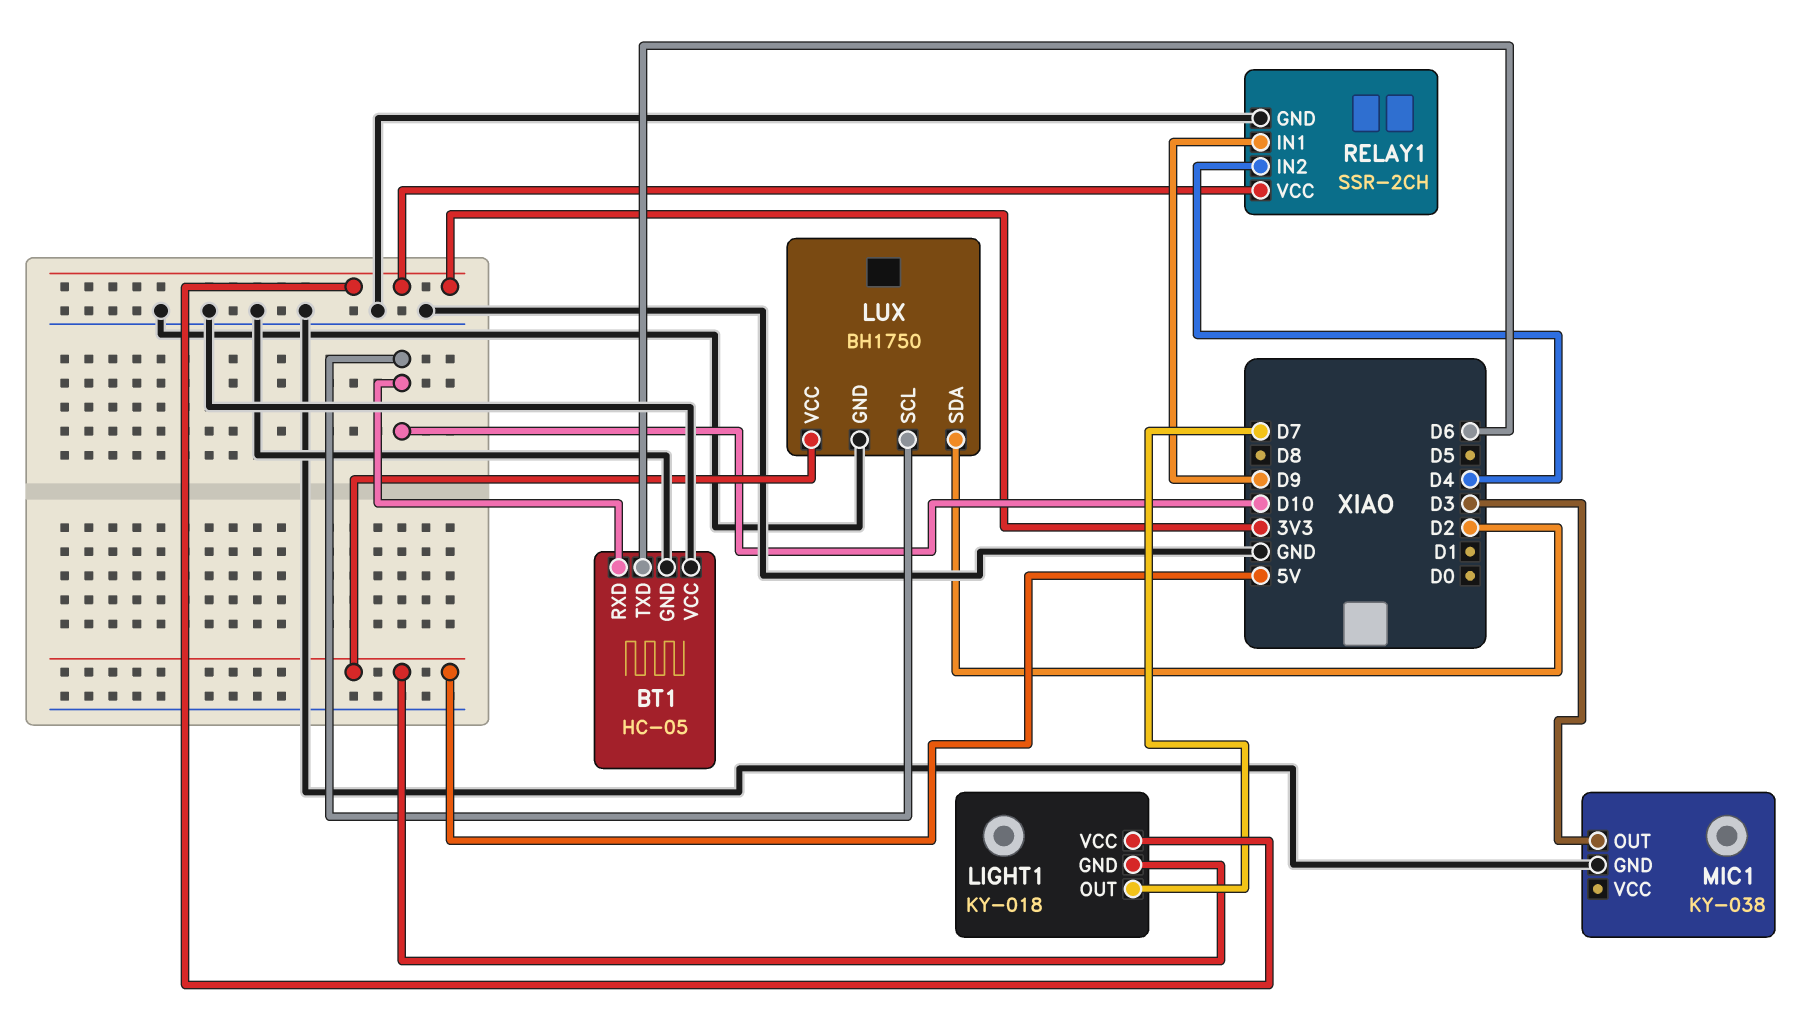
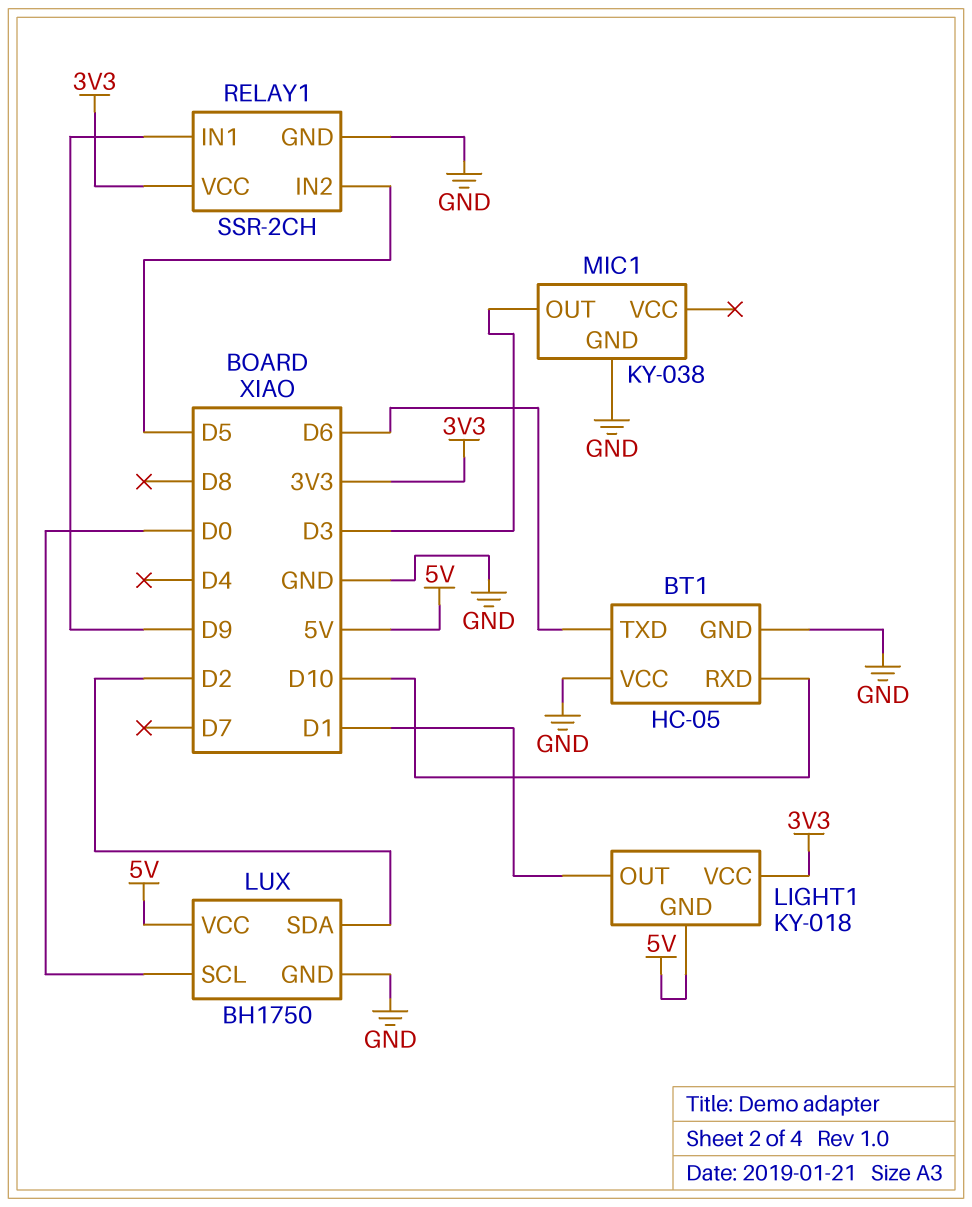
LIGHT1 pin OUT: D7 -> D1
LUX pin SCL: D10 -> D0
RELAY1 pin IN2: D4 -> D5

